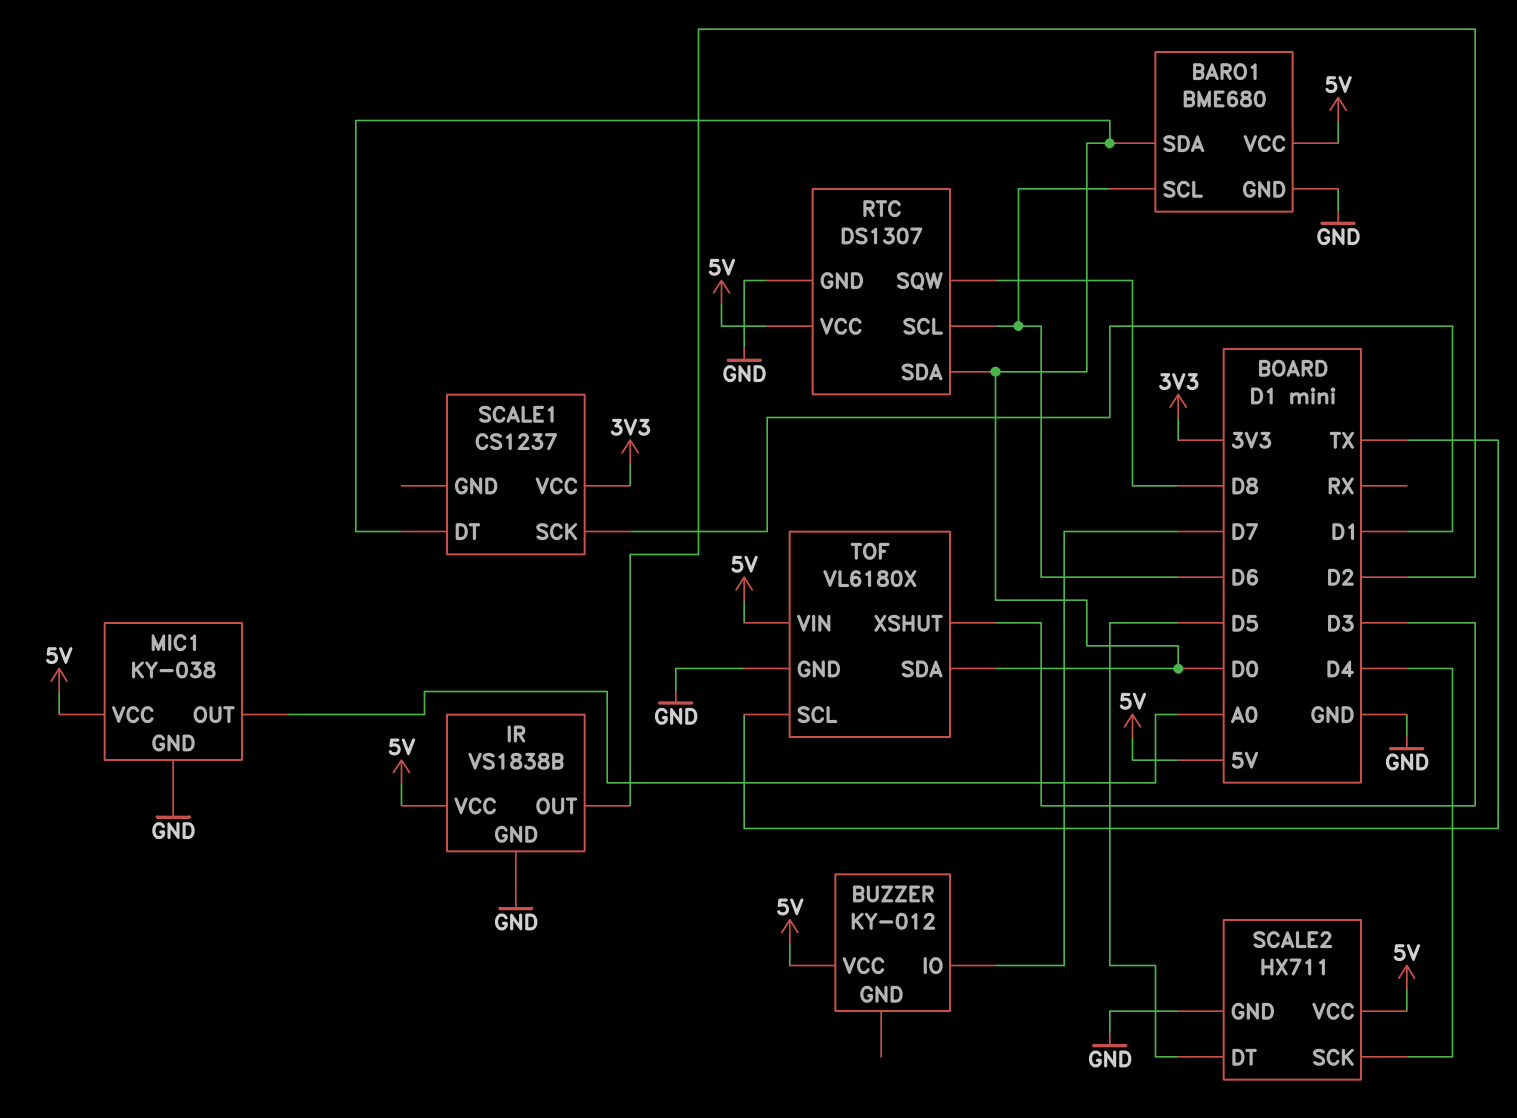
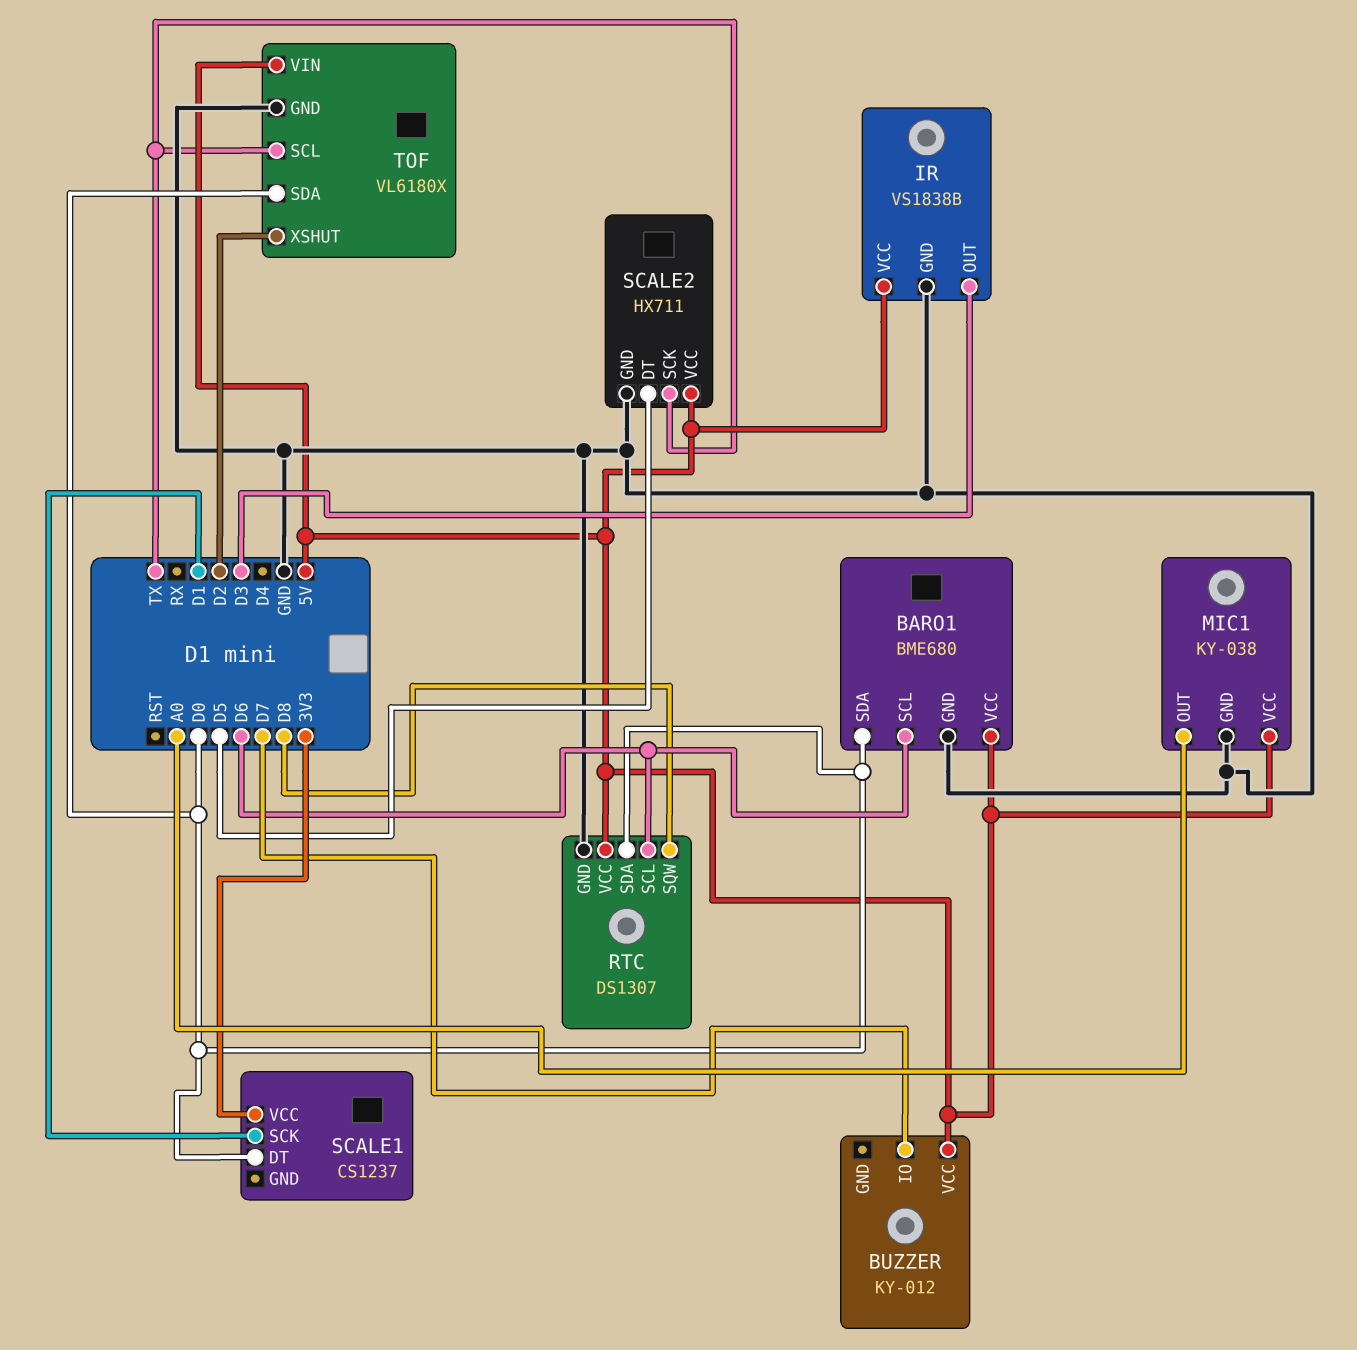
IR pin OUT: D2 -> D3
SCALE2 pin SCK: D4 -> TX
TOF pin XSHUT: D3 -> D2

